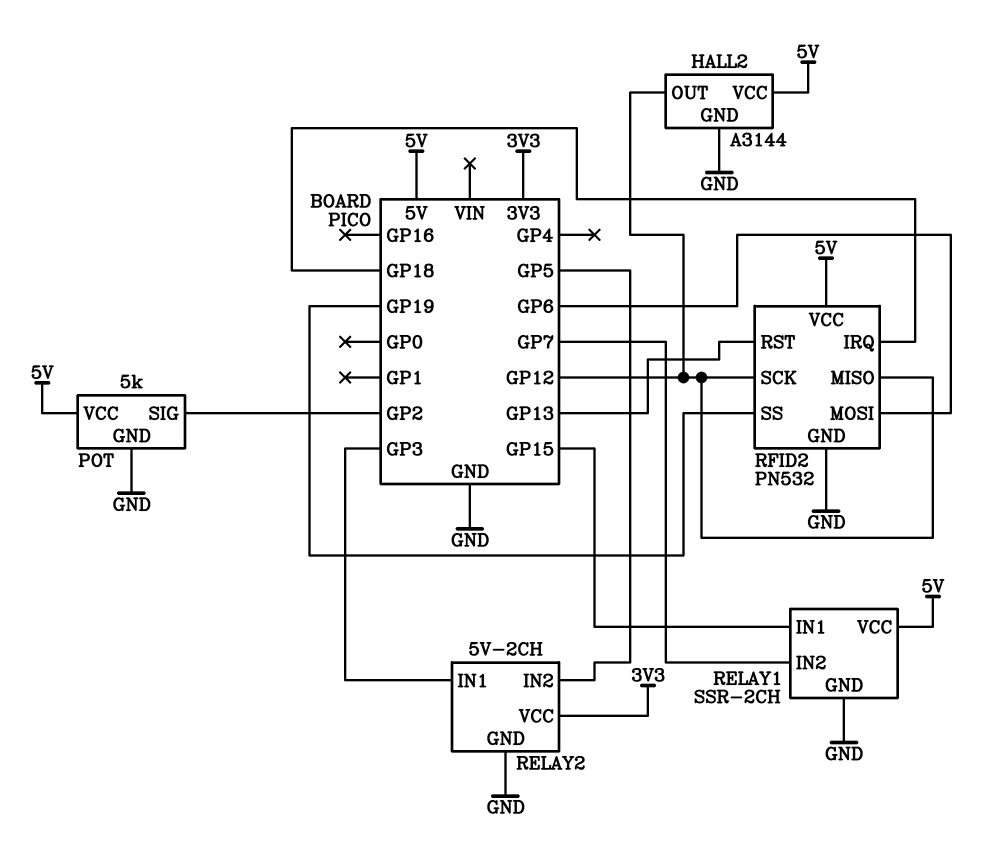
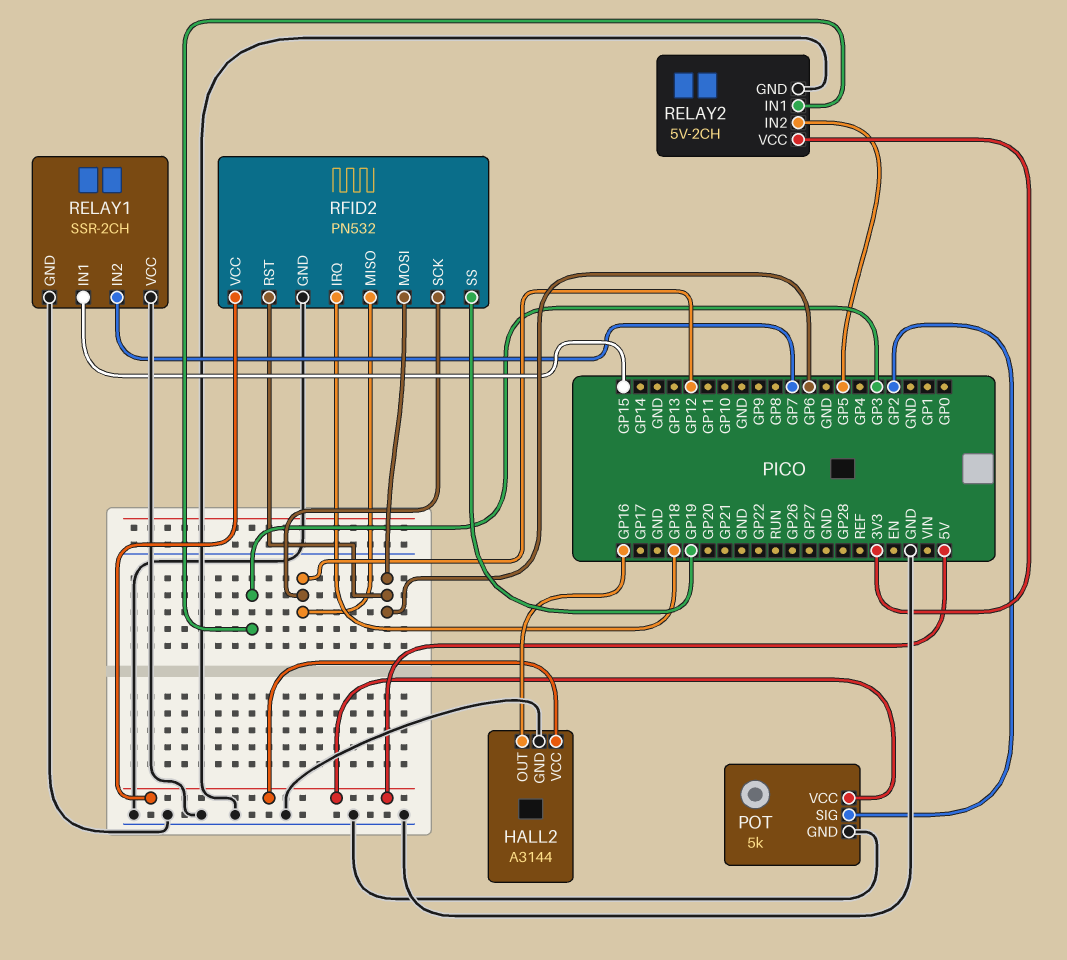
HALL2 pin OUT: GP12 -> GP16
RELAY1 pin VCC: 5V -> GND
RFID2 pin RST: GP13 -> GP6

